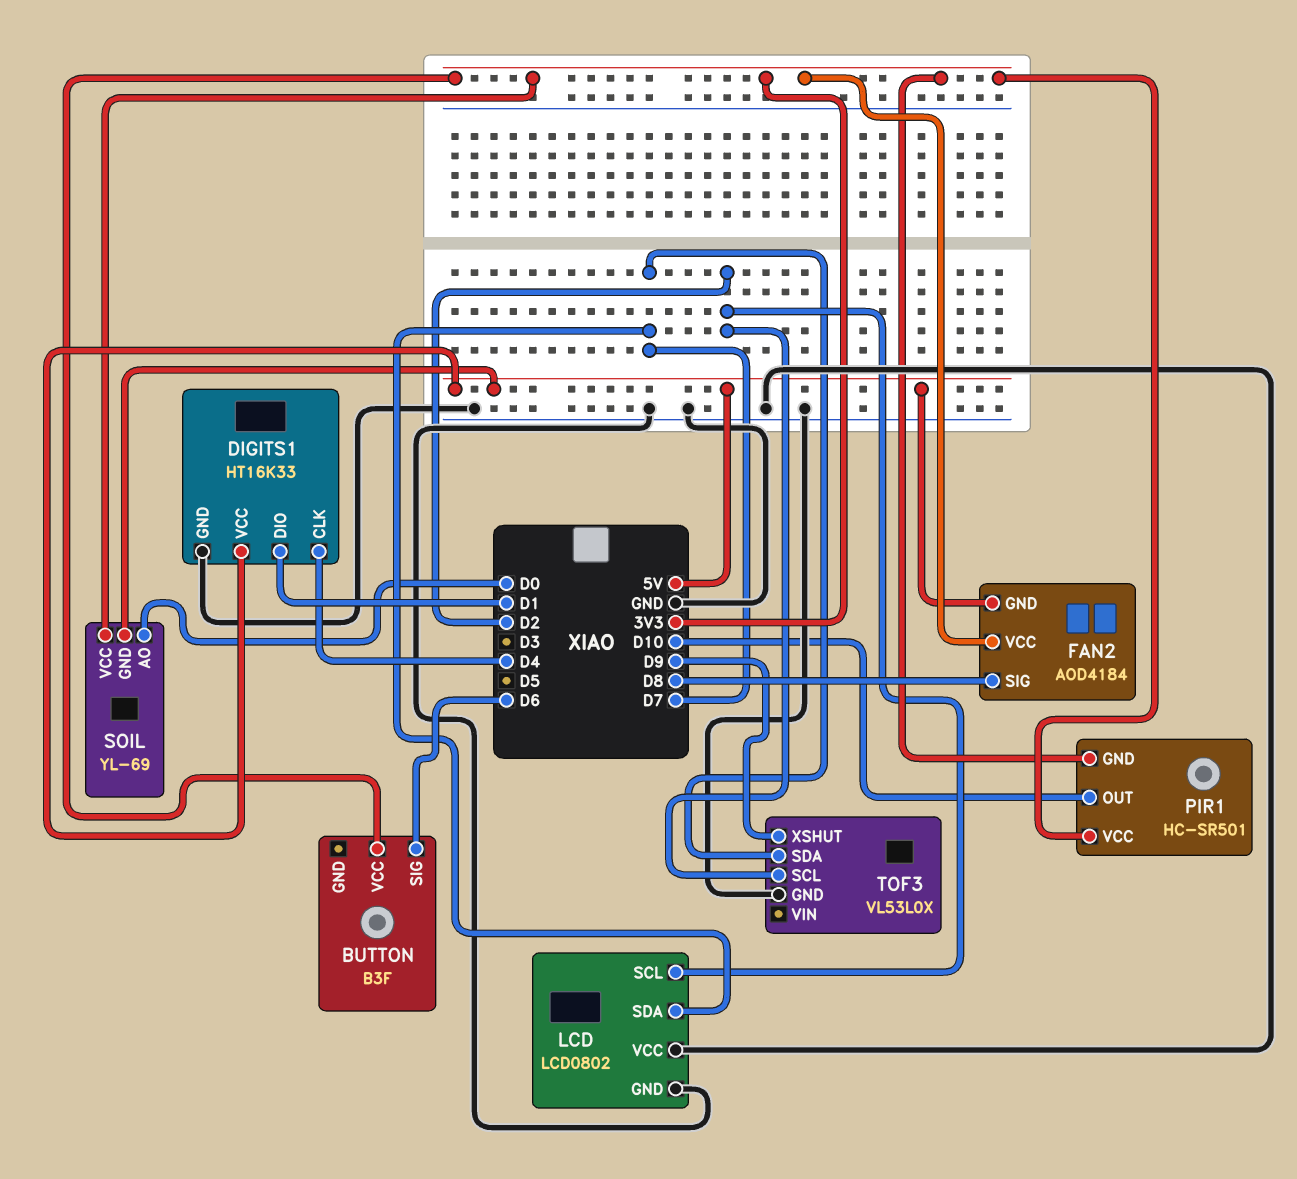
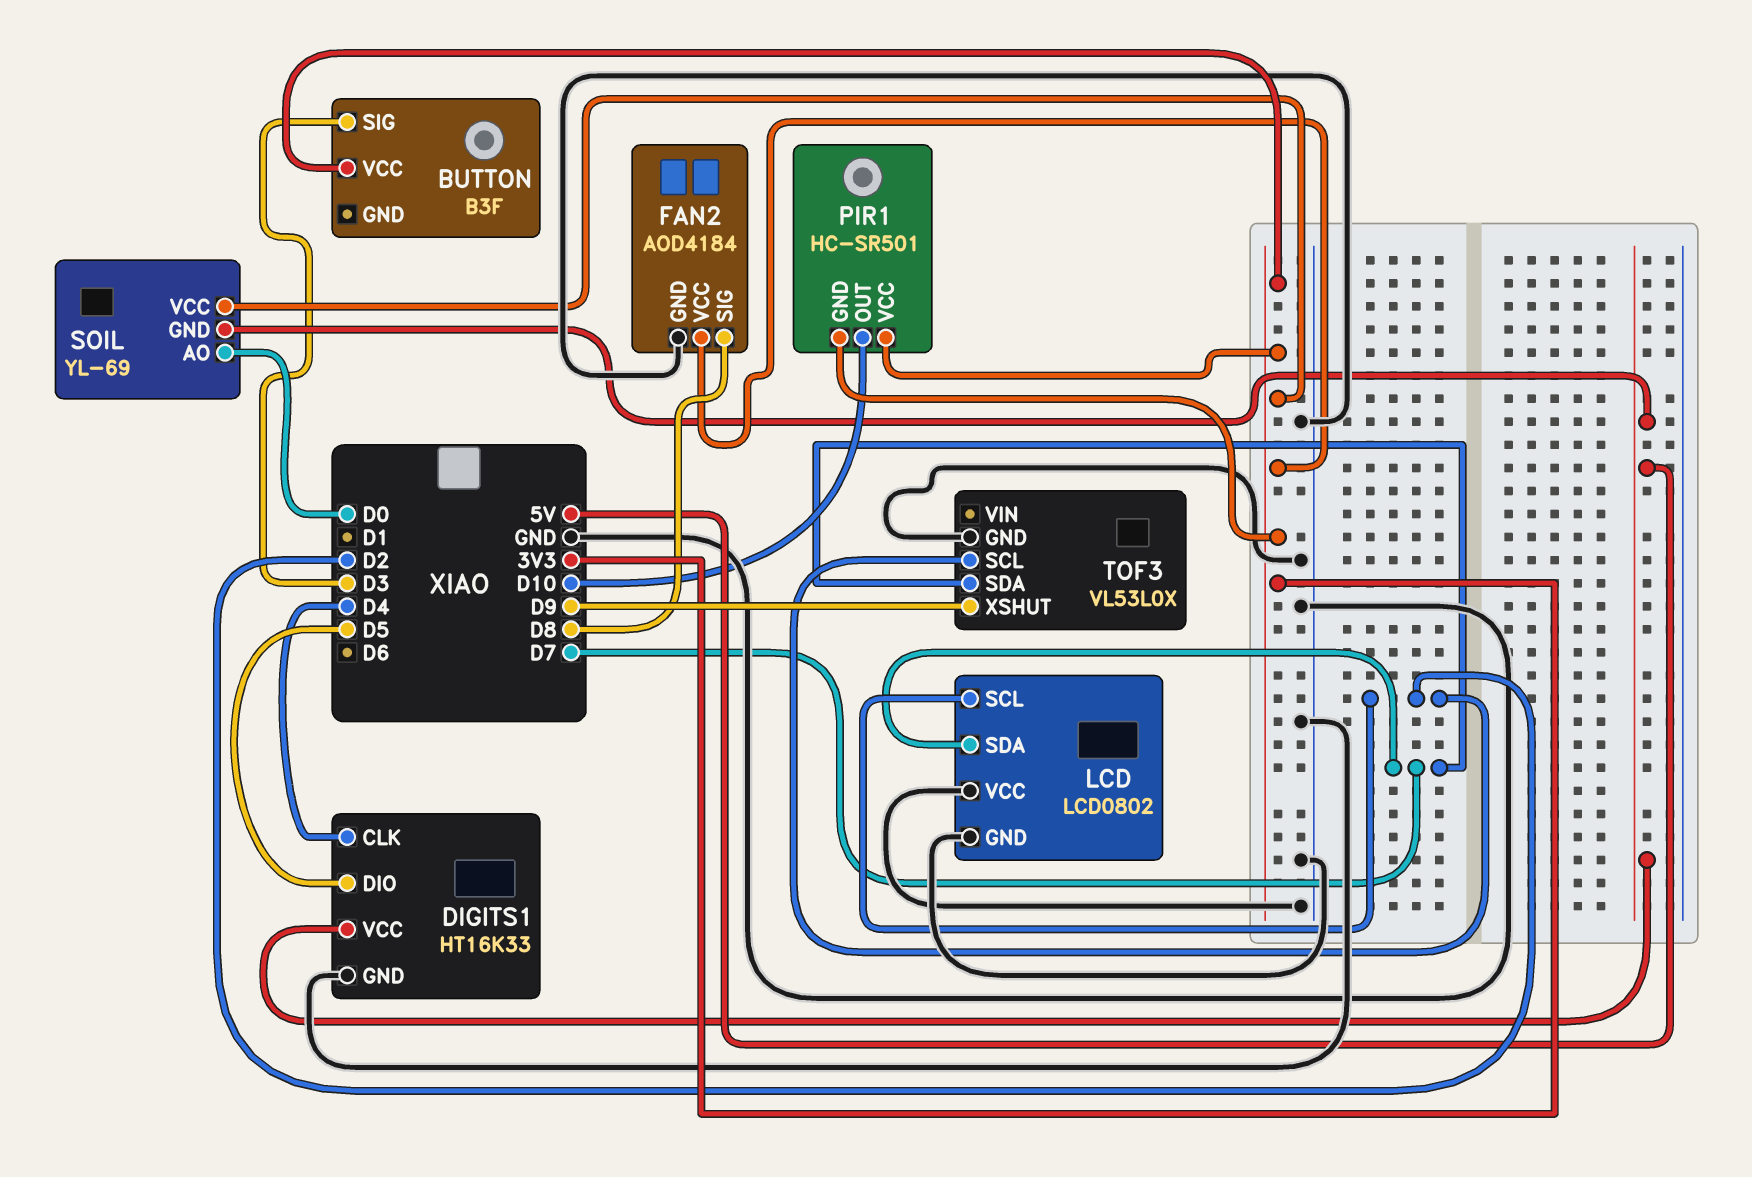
BUTTON pin SIG: D6 -> D3
DIGITS1 pin DIO: D1 -> D5
FAN2 pin GND: 5V -> GND

